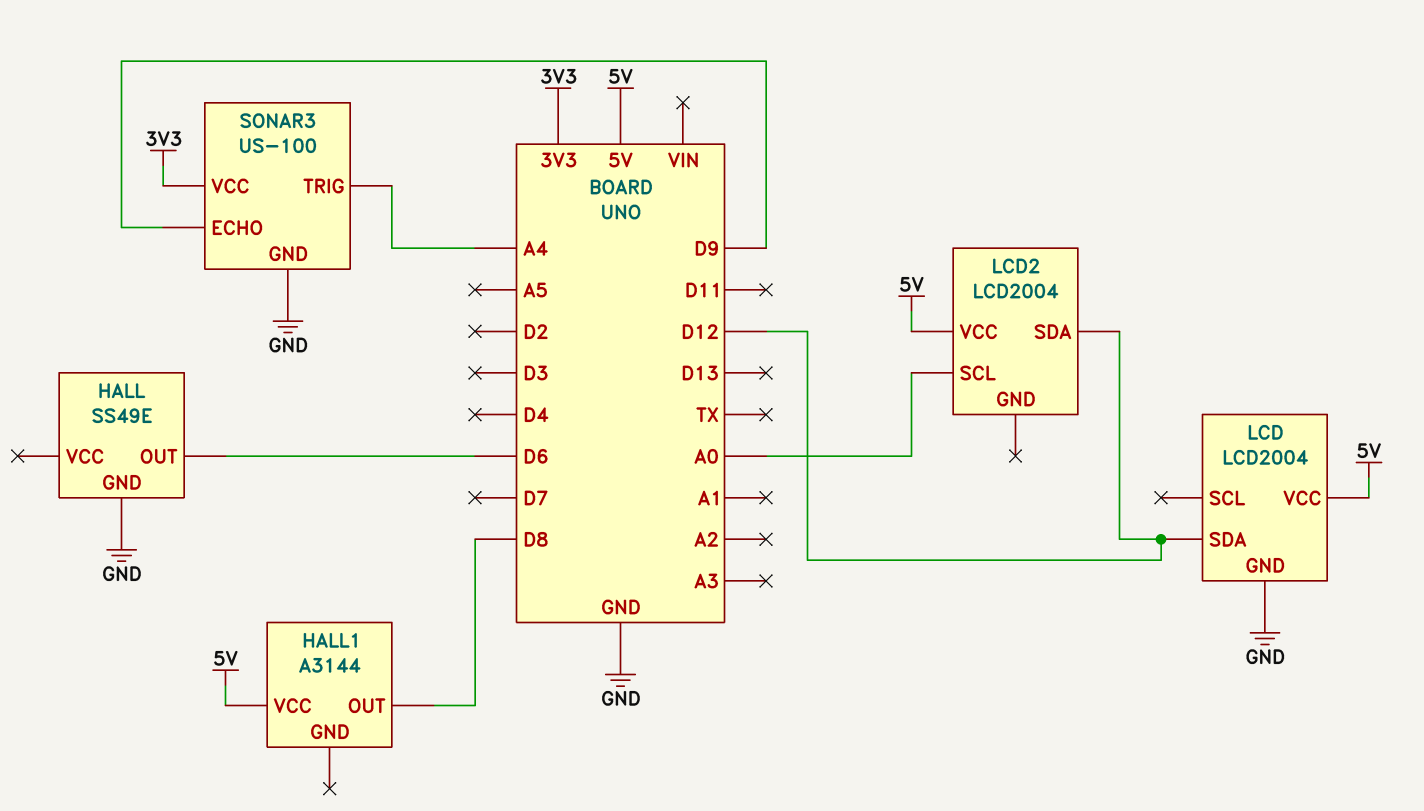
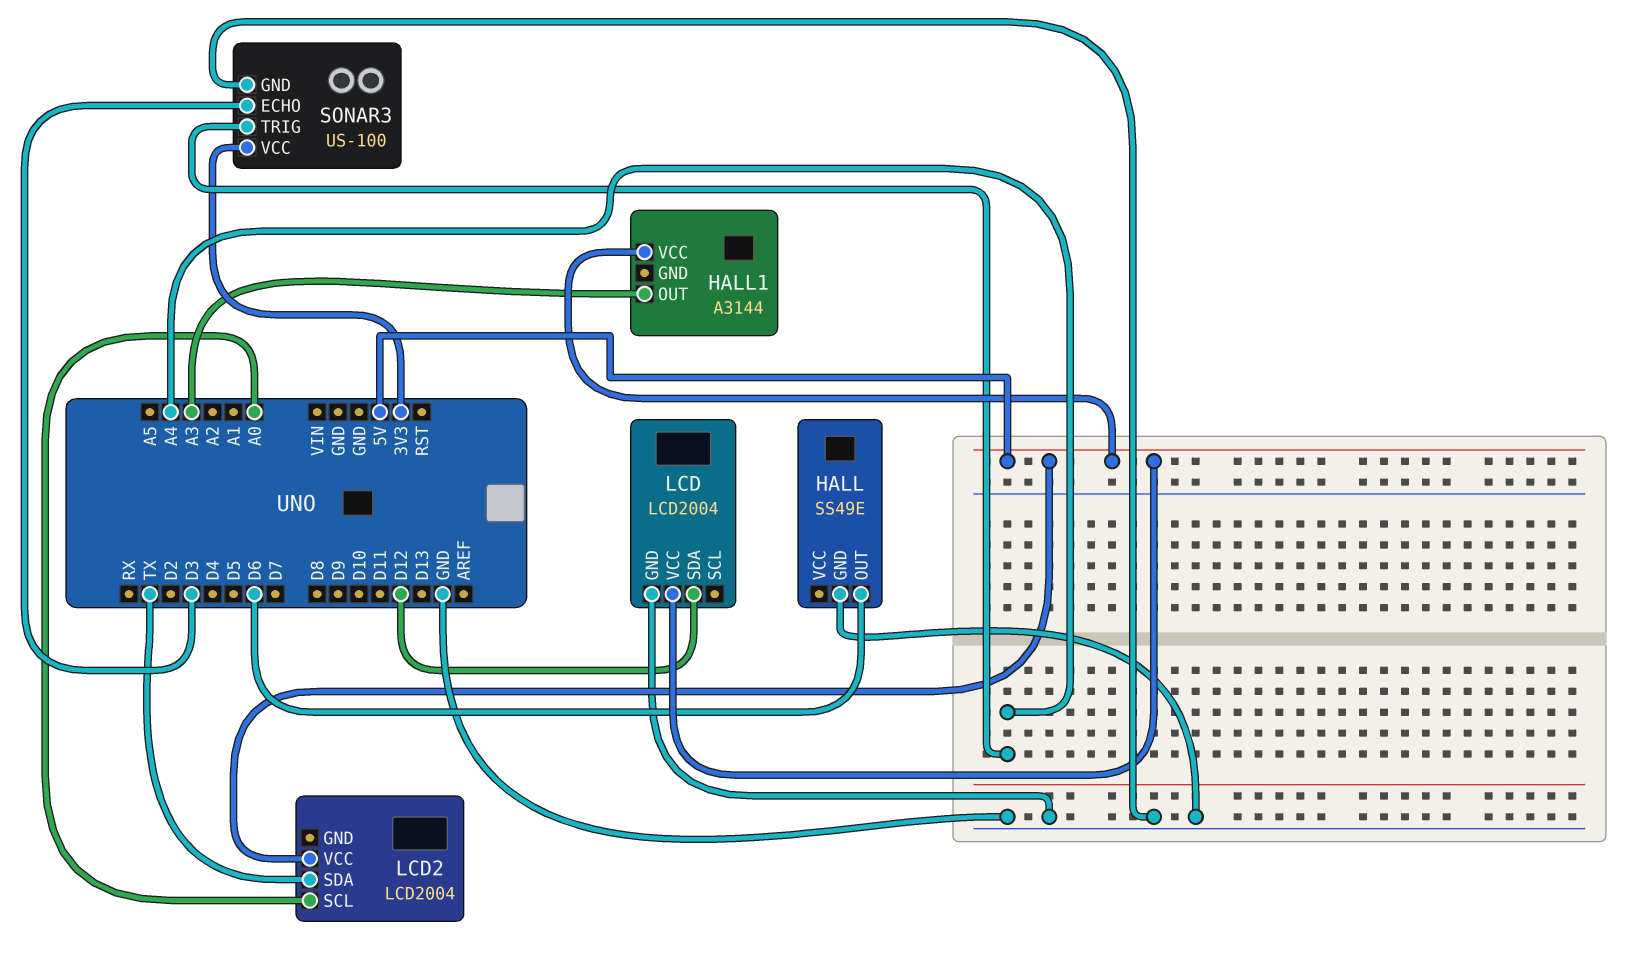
HALL1 pin OUT: D8 -> A3
LCD2 pin SDA: D12 -> TX
SONAR3 pin ECHO: D9 -> D3

